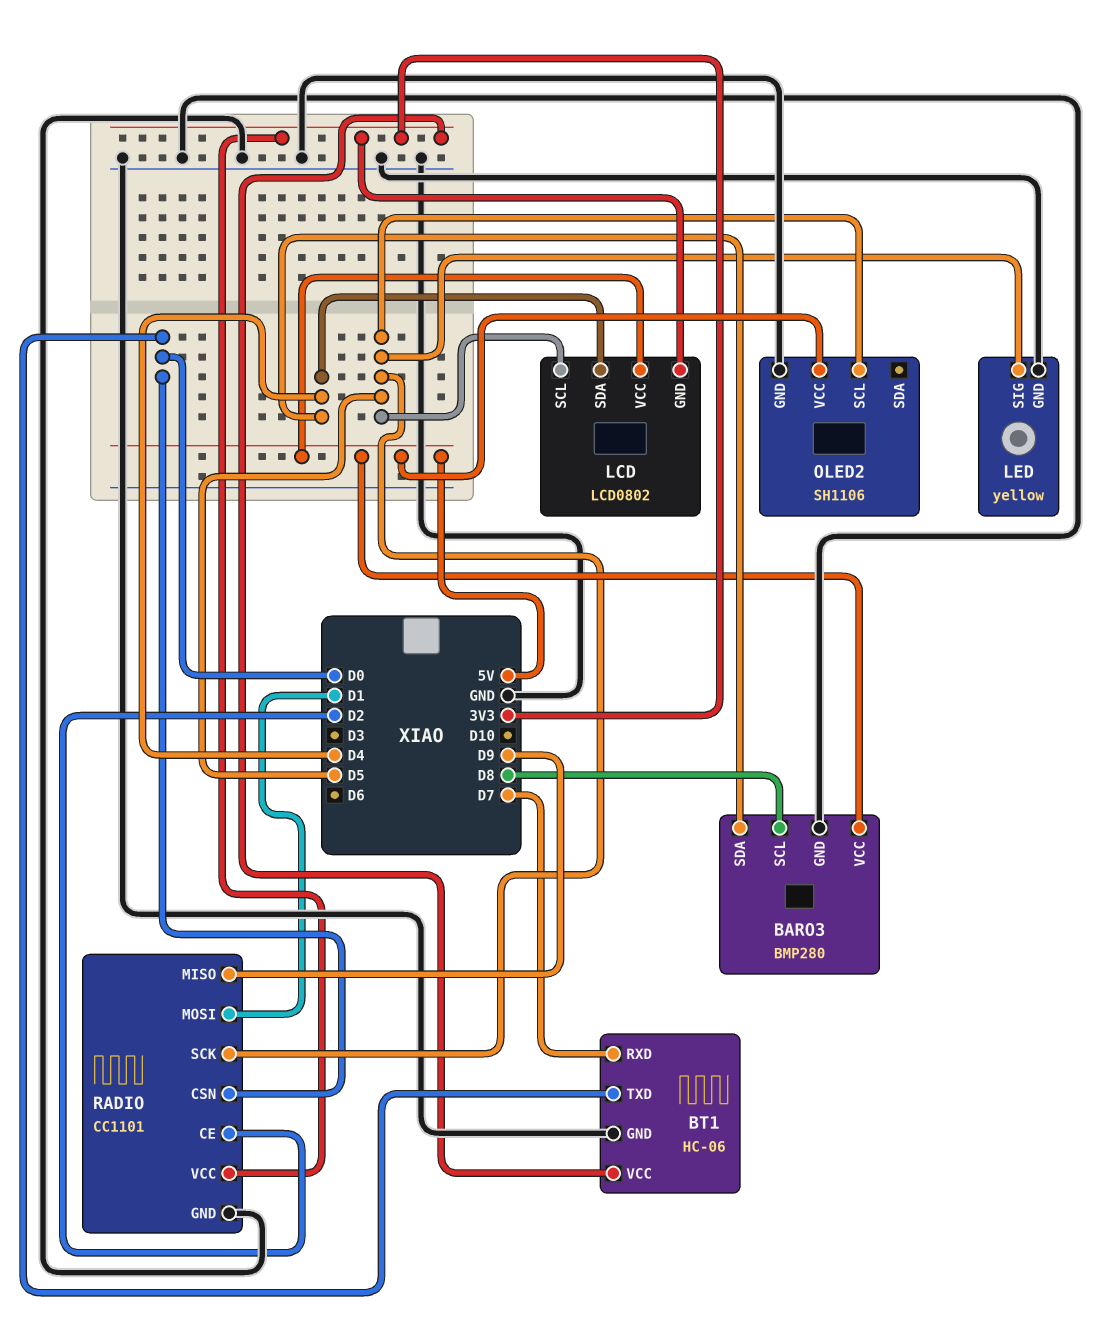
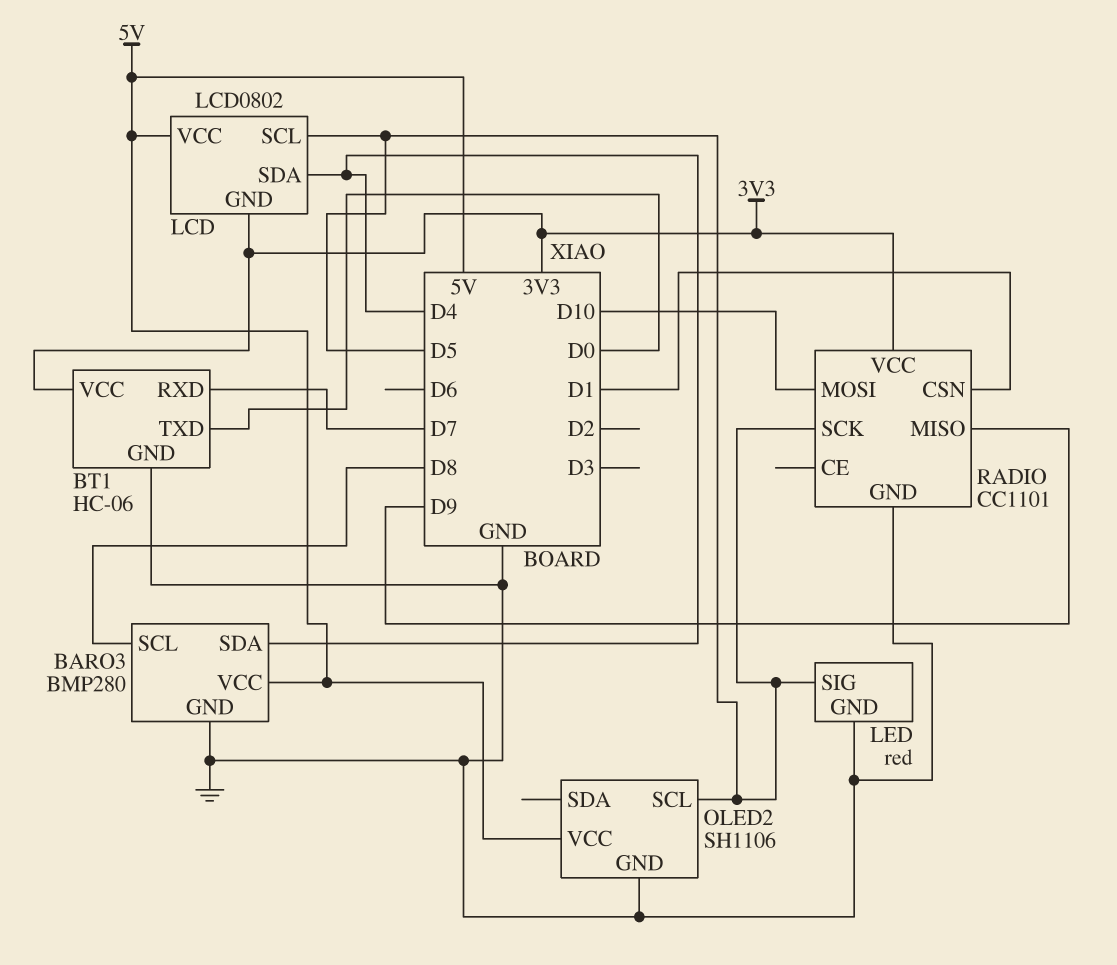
LED: yellow -> red
RADIO pin CE: D2 -> none
RADIO pin CSN: D0 -> D1
RADIO pin MOSI: D1 -> D10

